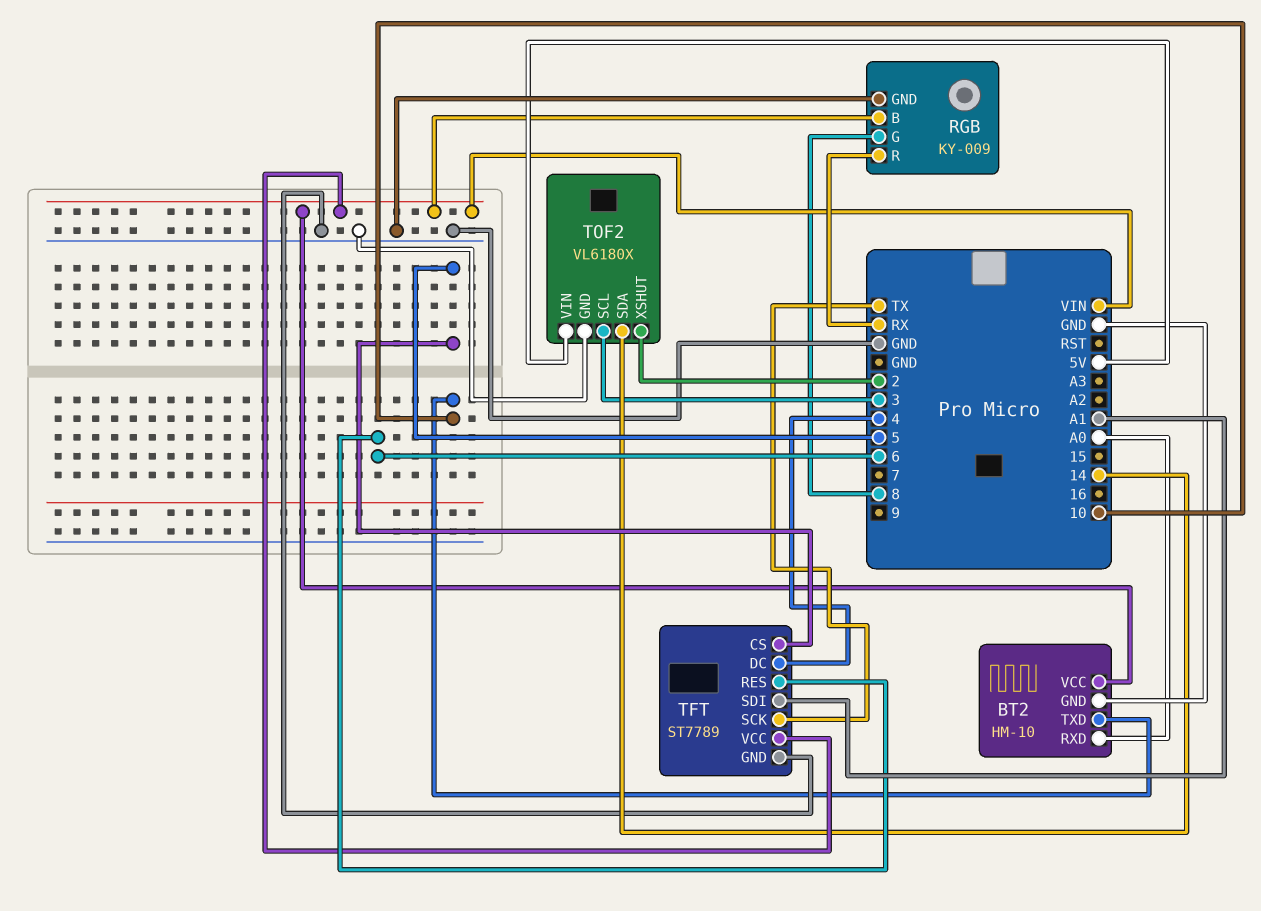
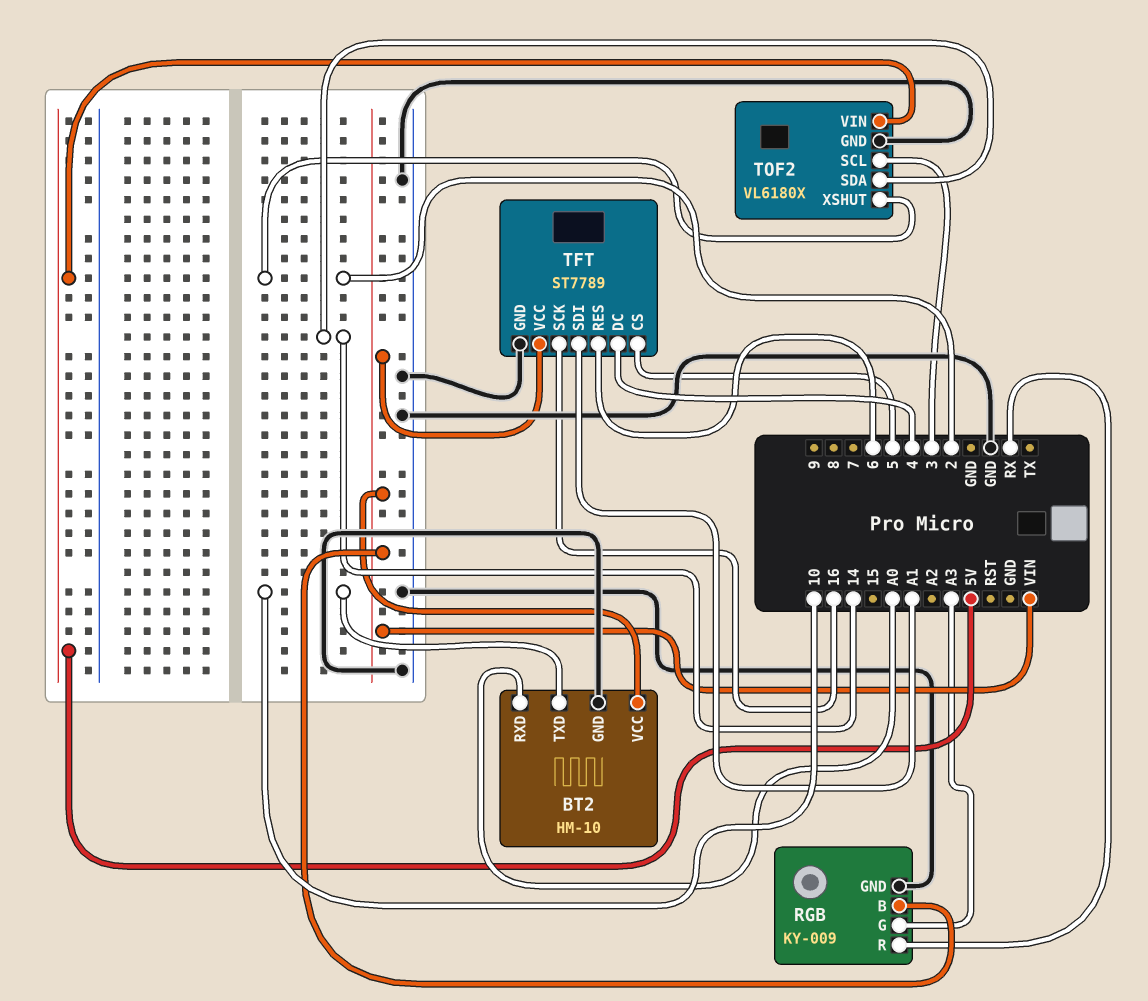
RGB pin G: 8 -> A3
TFT pin SCK: TX -> 16

